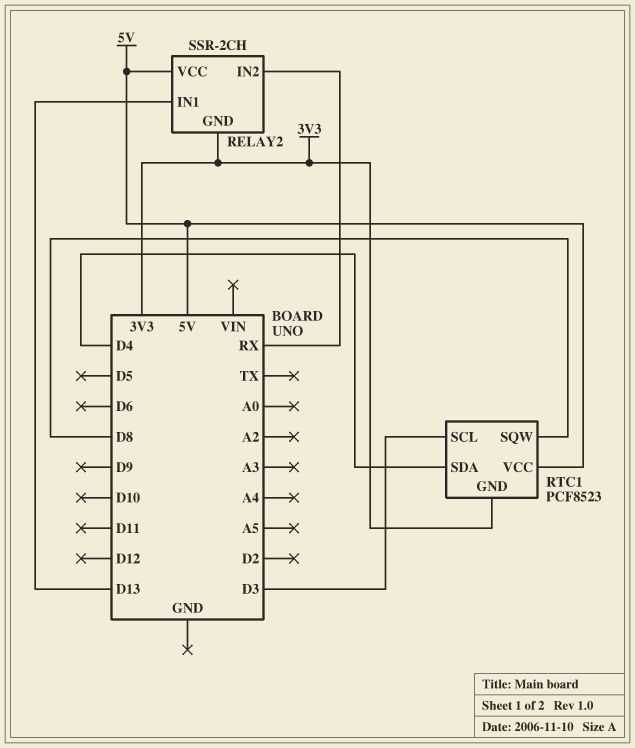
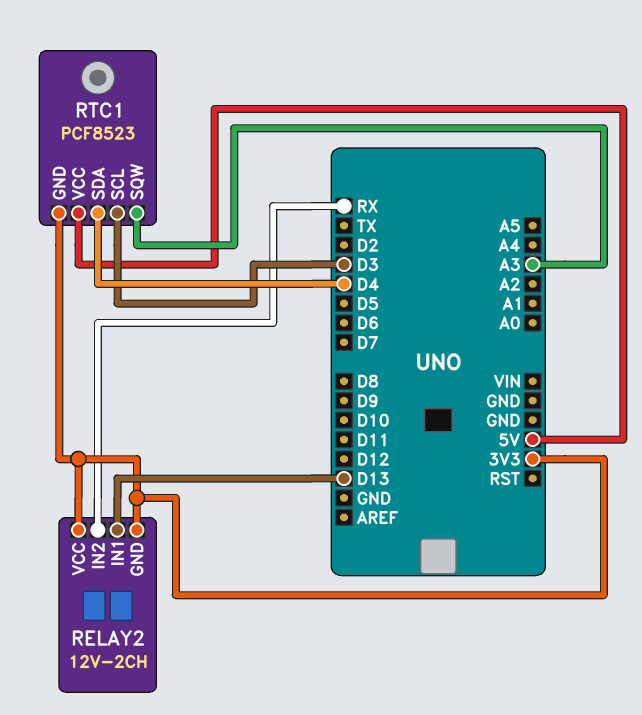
RELAY2: SSR-2CH -> 12V-2CH
RELAY2 pin VCC: 5V -> 3V3
RTC1 pin SQW: D8 -> A3

